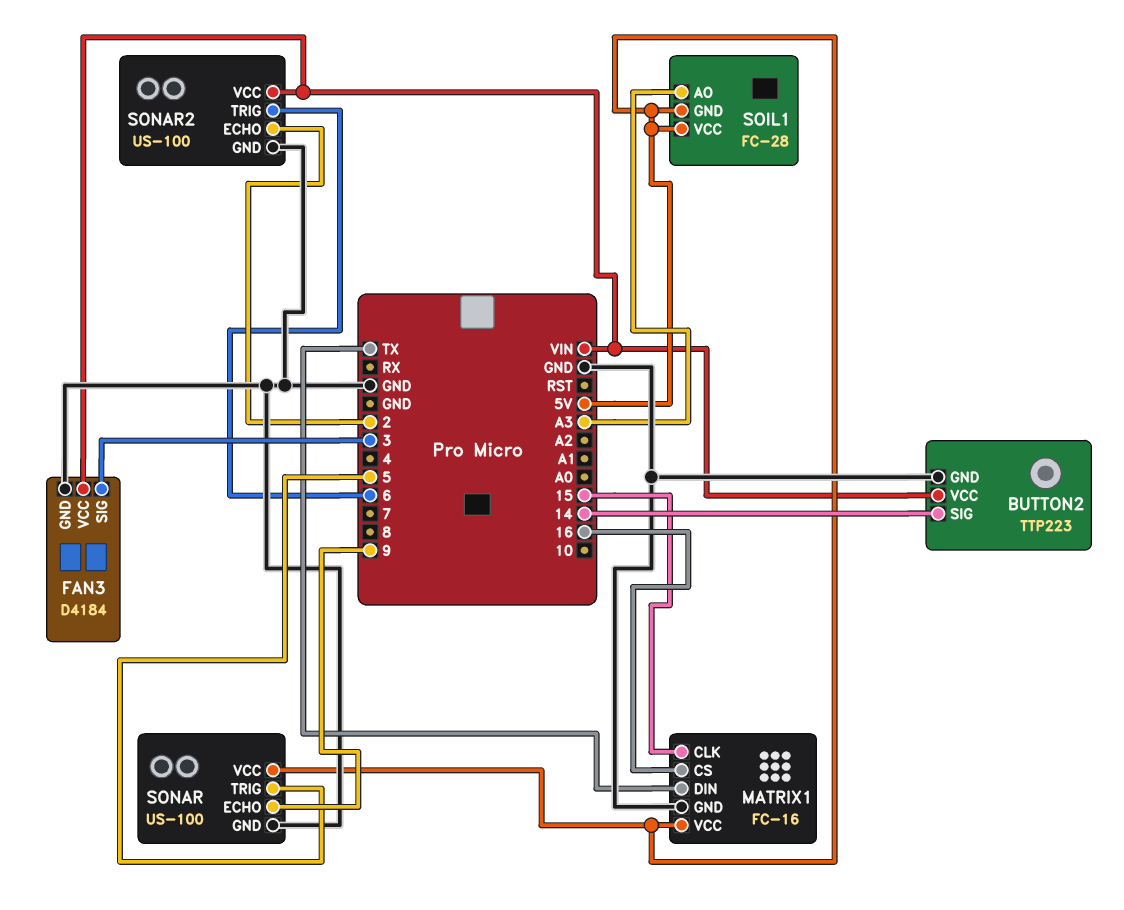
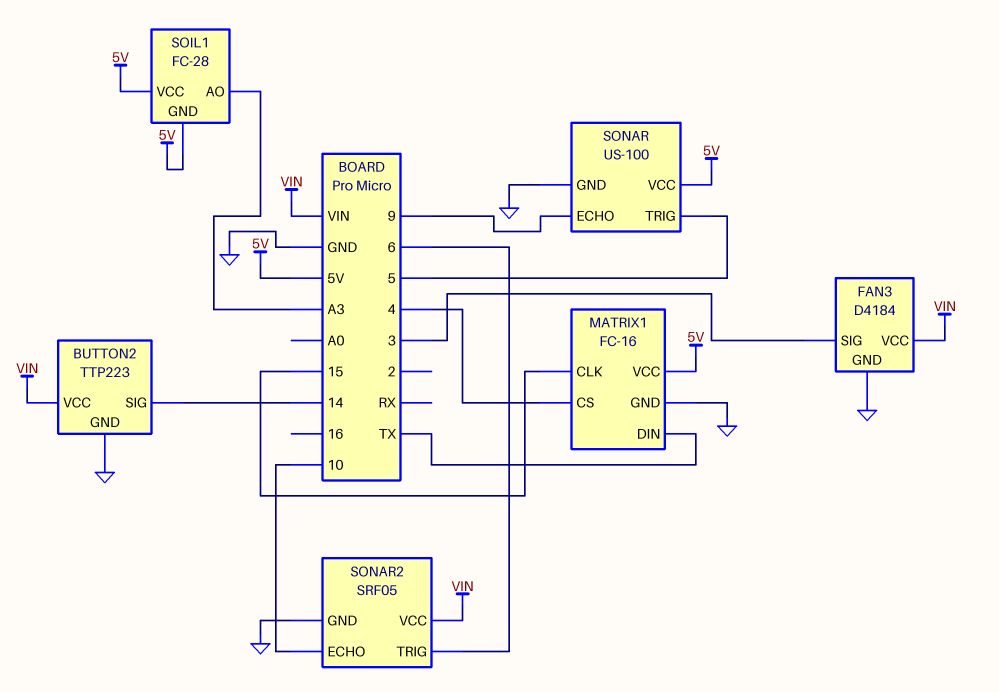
MATRIX1 pin CS: 16 -> 4
SONAR2: US-100 -> SRF05
SONAR2 pin ECHO: 2 -> 10

